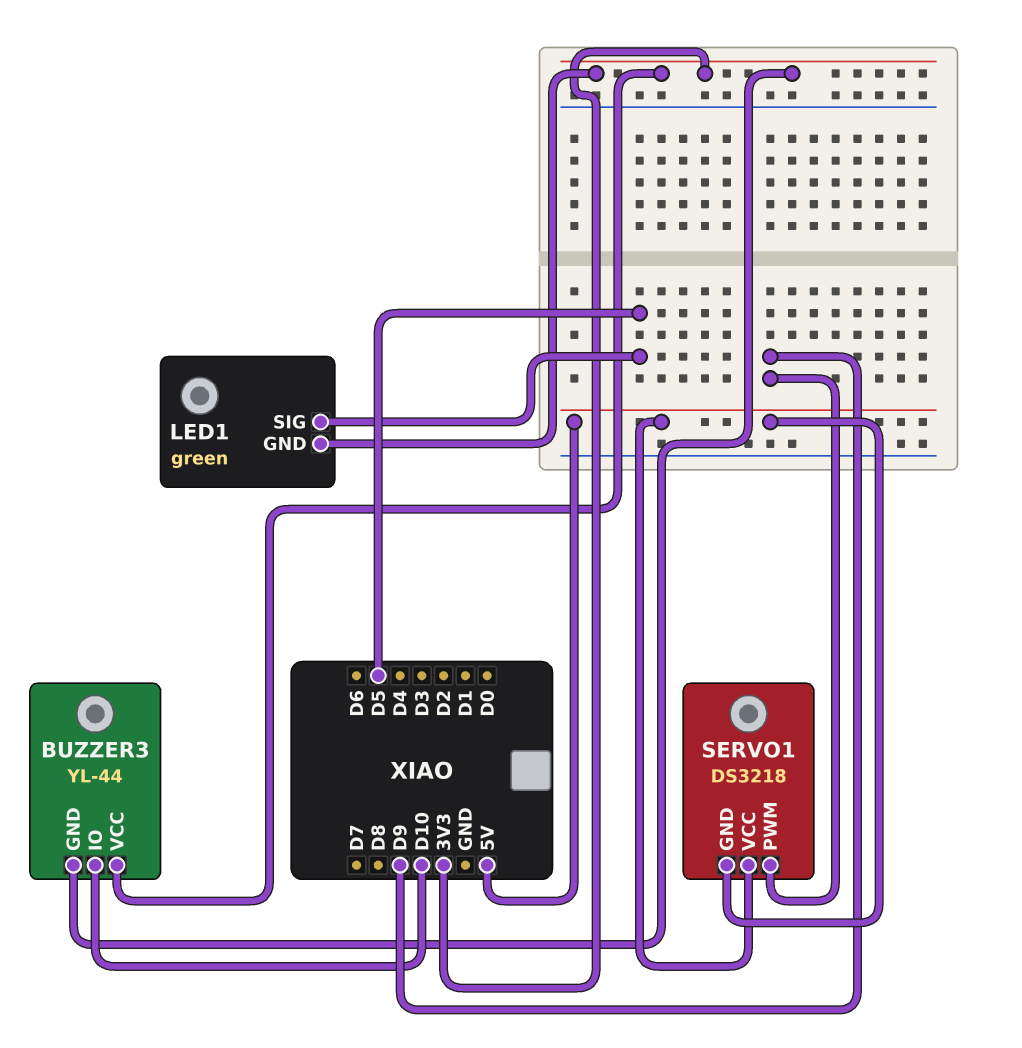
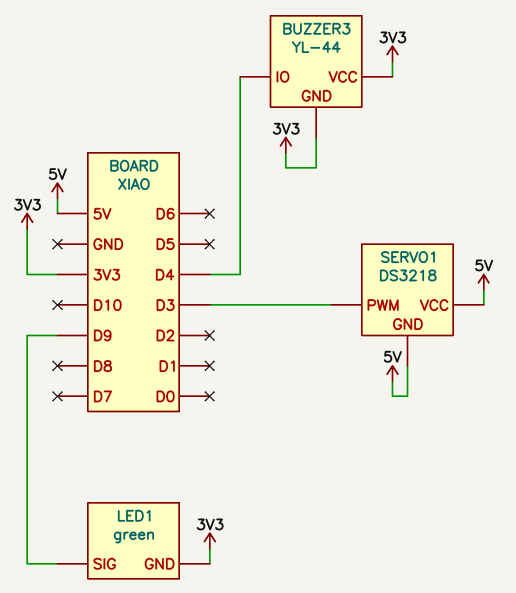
BUZZER3 pin IO: D10 -> D4
LED1 pin SIG: D5 -> D9
SERVO1 pin PWM: D9 -> D3

